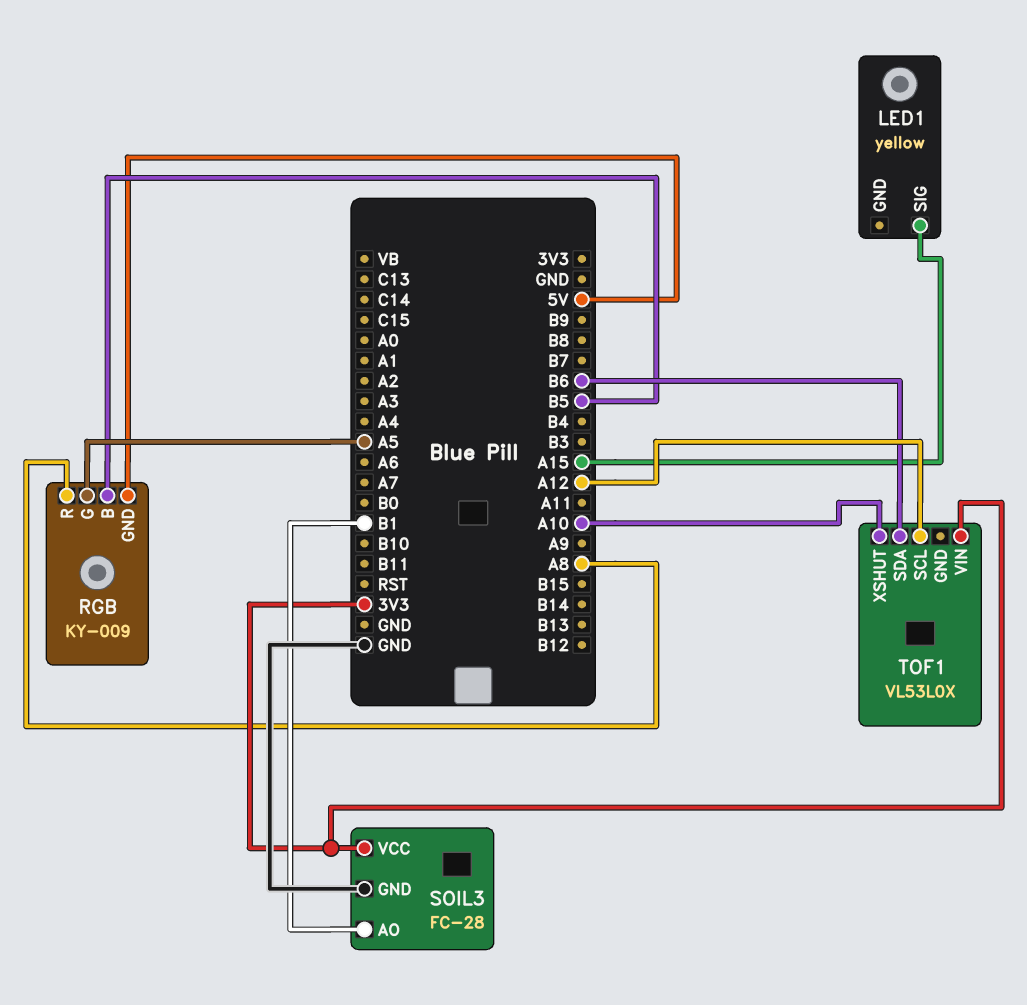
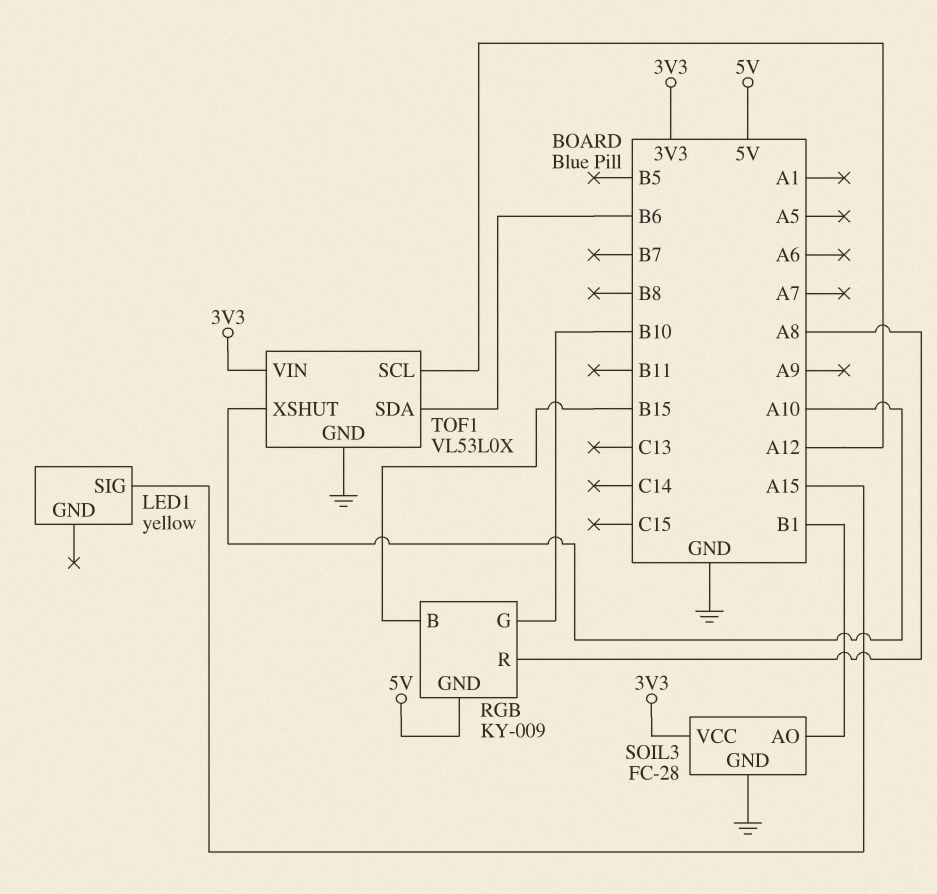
RGB pin B: B5 -> B15
RGB pin G: A5 -> B10
TOF1 pin GND: none -> GND

